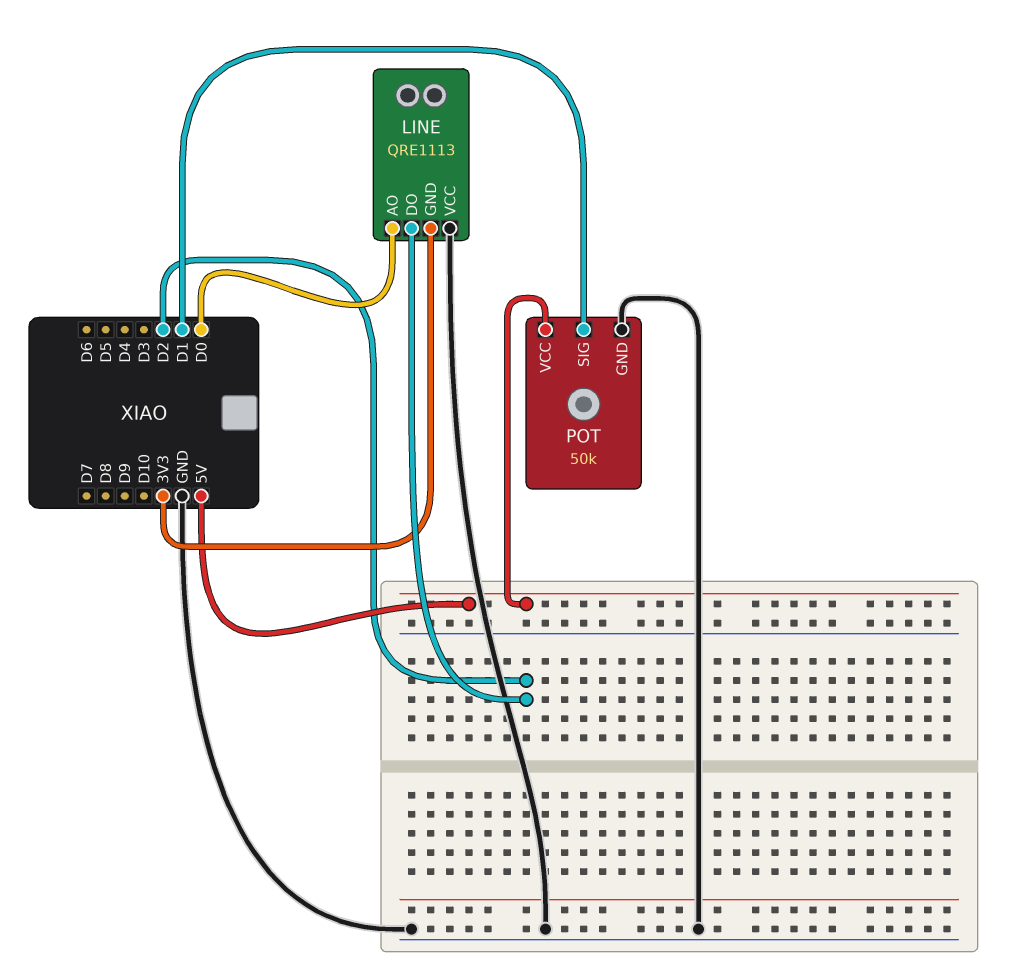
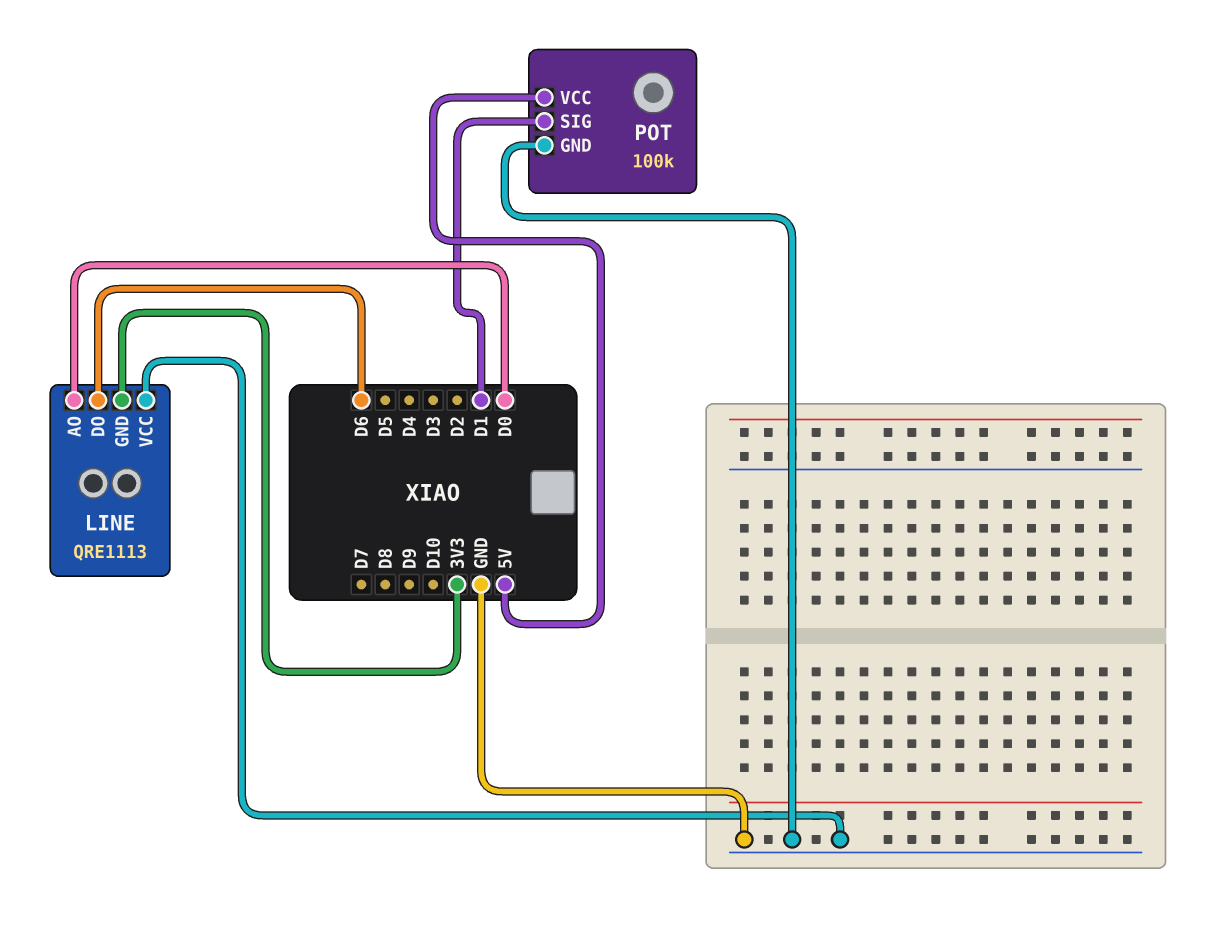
LINE pin DO: D2 -> D6
POT: 50k -> 100k

